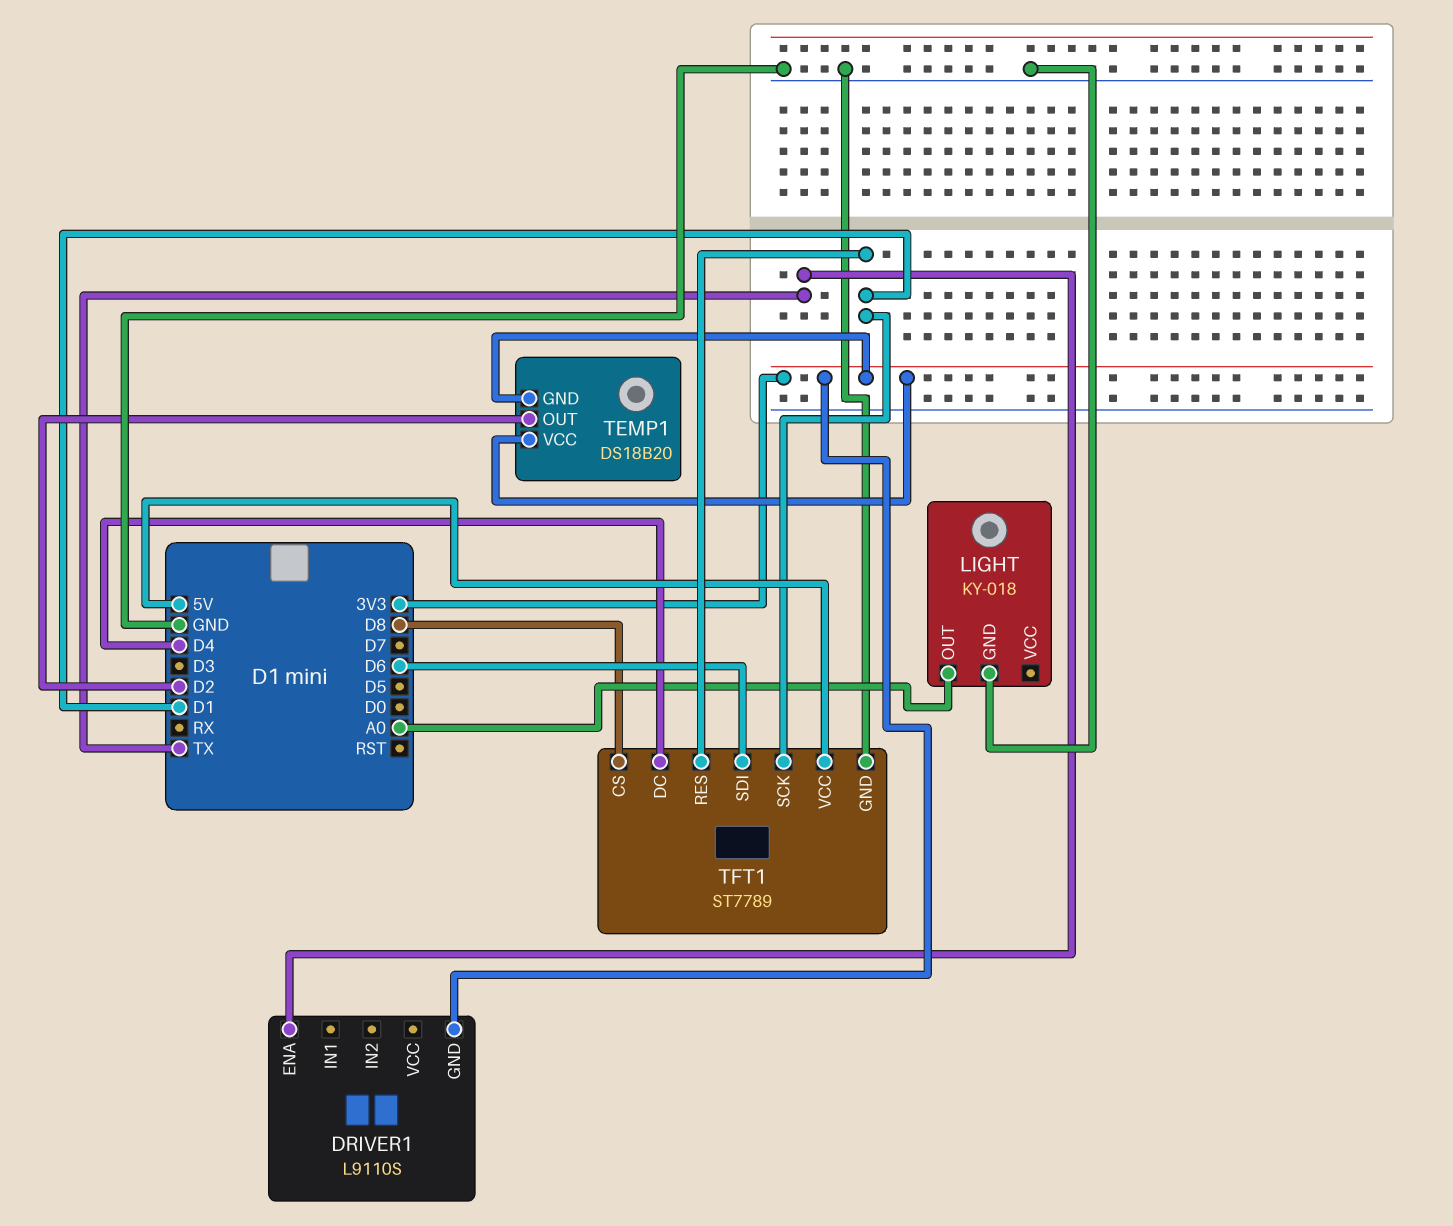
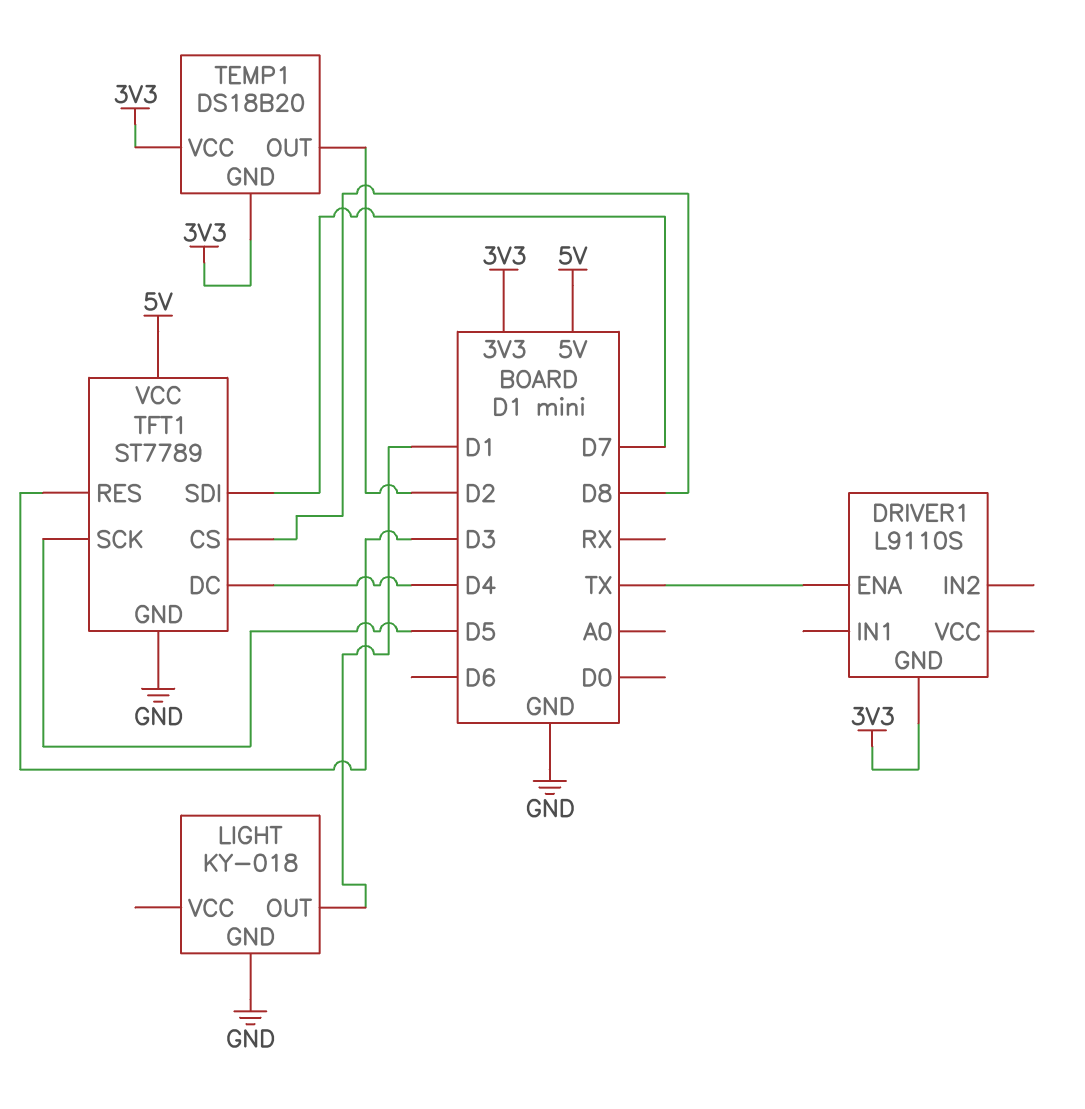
LIGHT pin OUT: A0 -> D1
TFT1 pin RES: D1 -> D3
TFT1 pin SCK: D1 -> D5
TFT1 pin SDI: D6 -> D7

